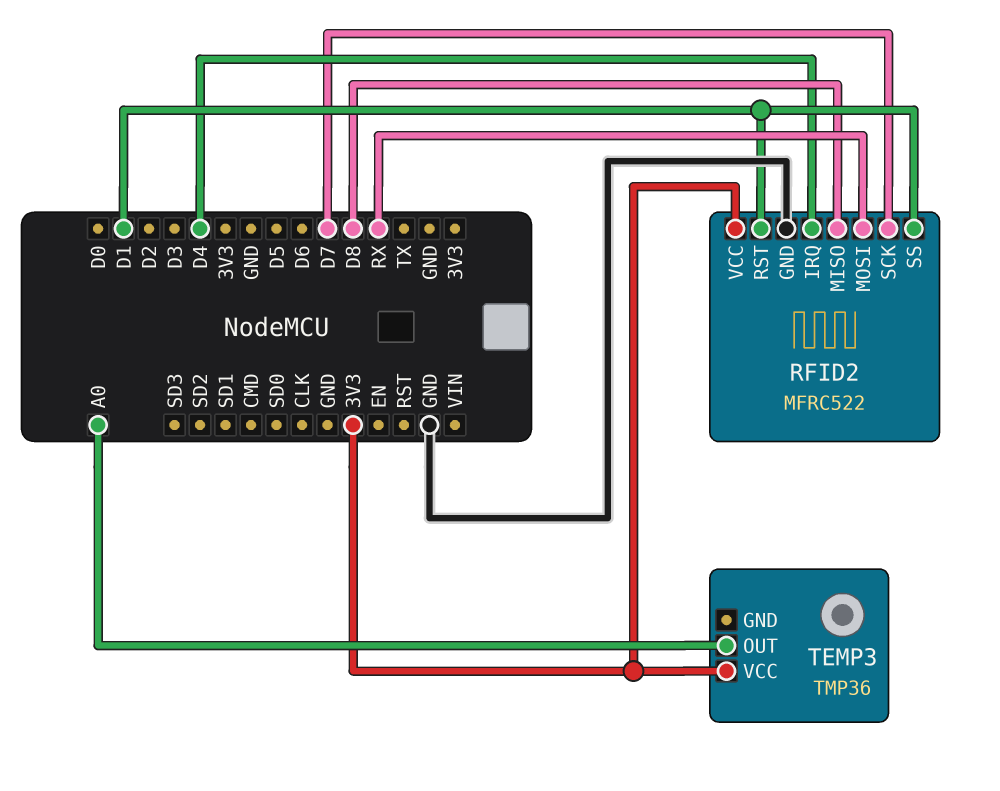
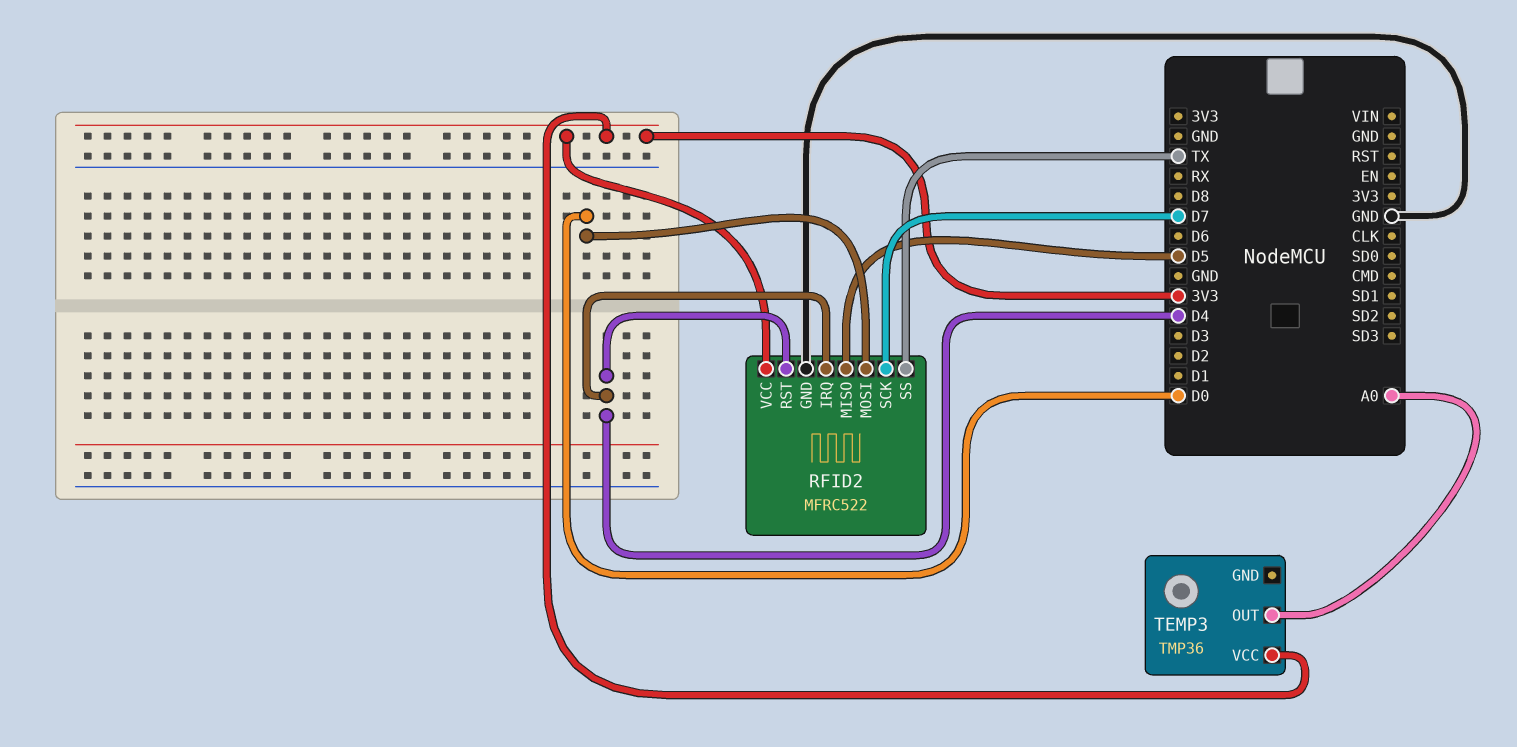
RFID2 pin MISO: D8 -> D5
RFID2 pin MOSI: RX -> D0
RFID2 pin RST: D1 -> D4
RFID2 pin SS: D1 -> TX

